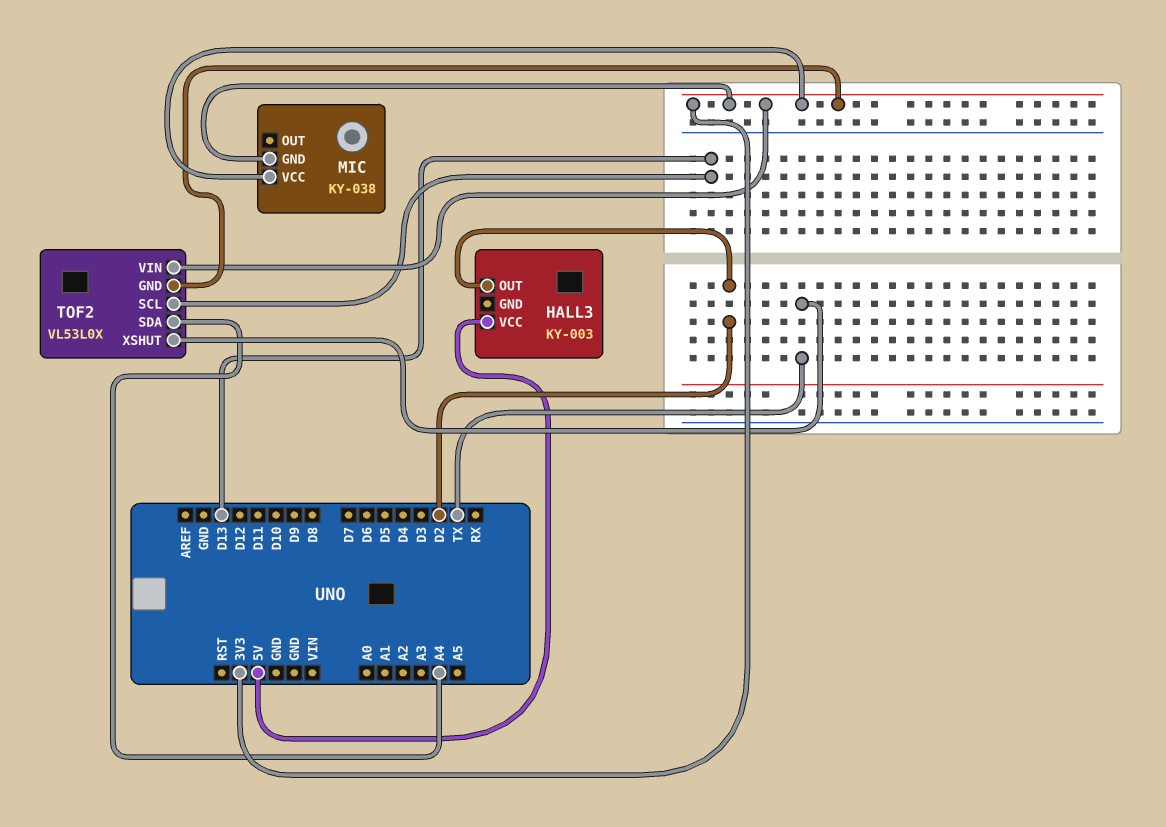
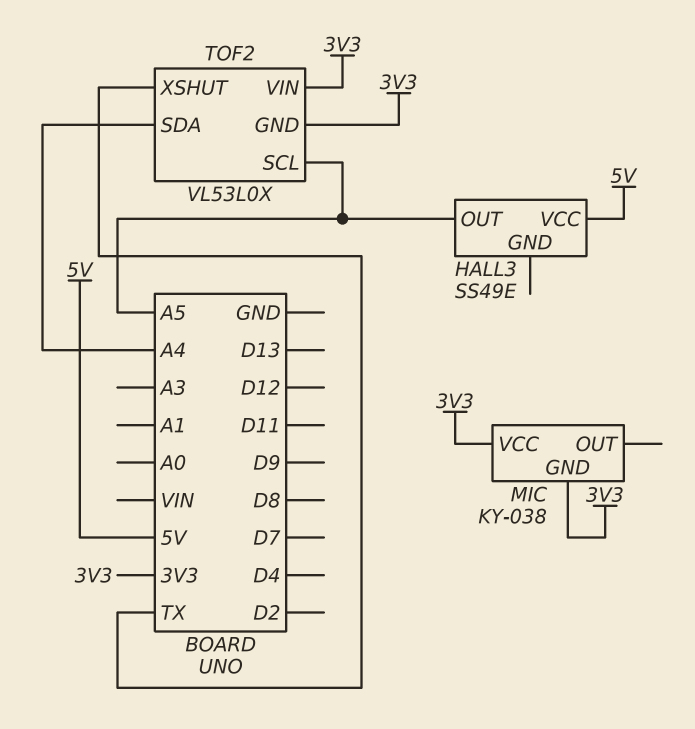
HALL3: KY-003 -> SS49E
HALL3 pin OUT: D2 -> A5
TOF2 pin SCL: D13 -> A5

